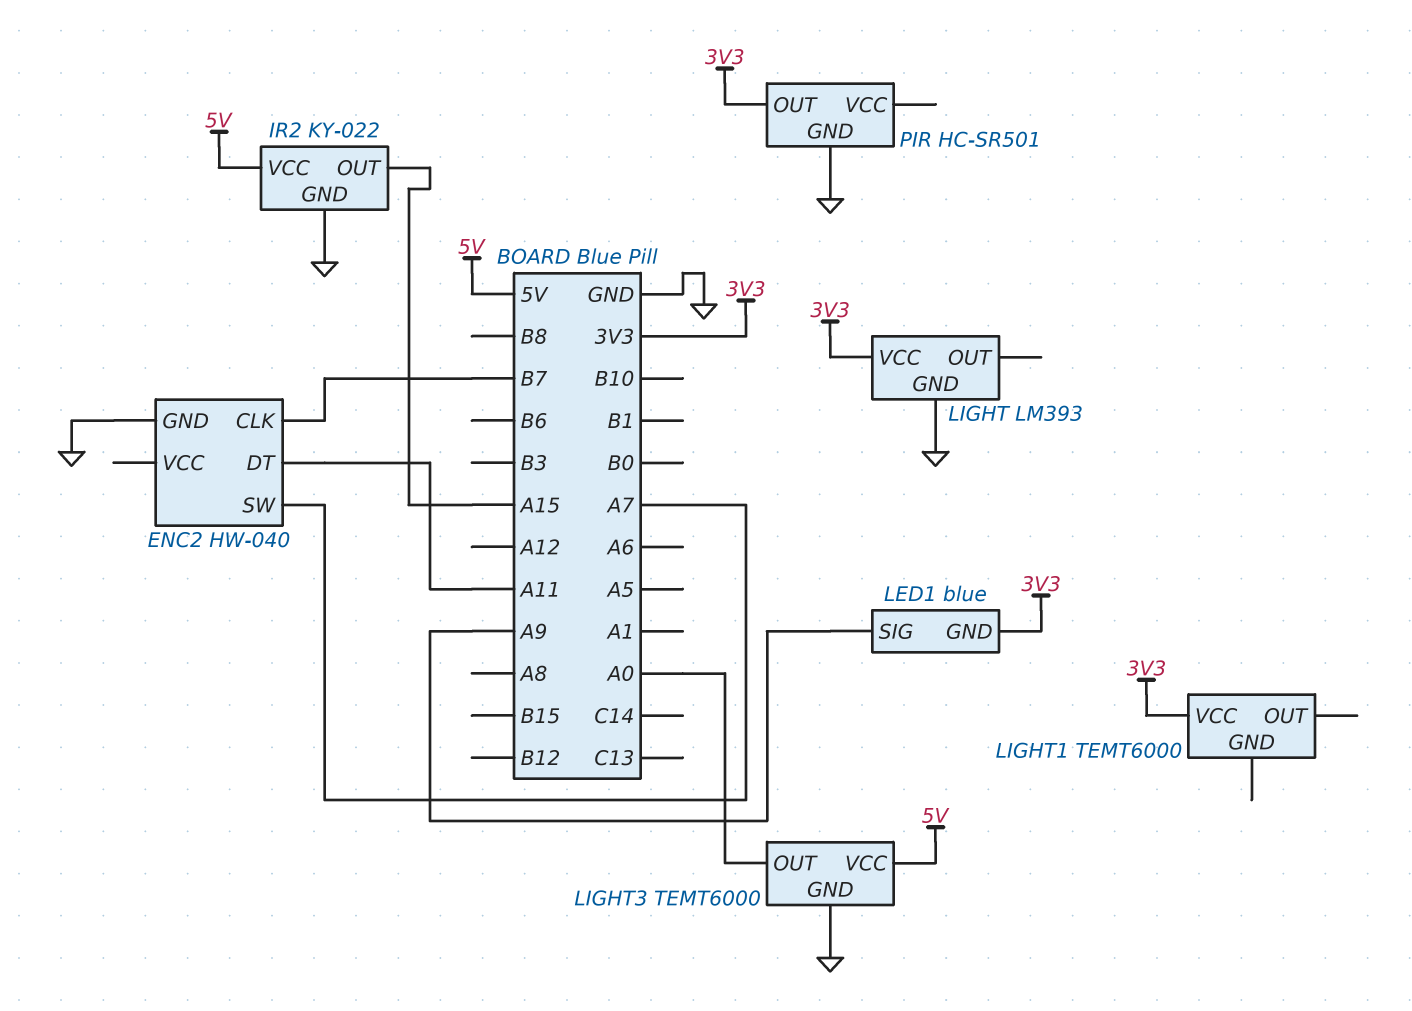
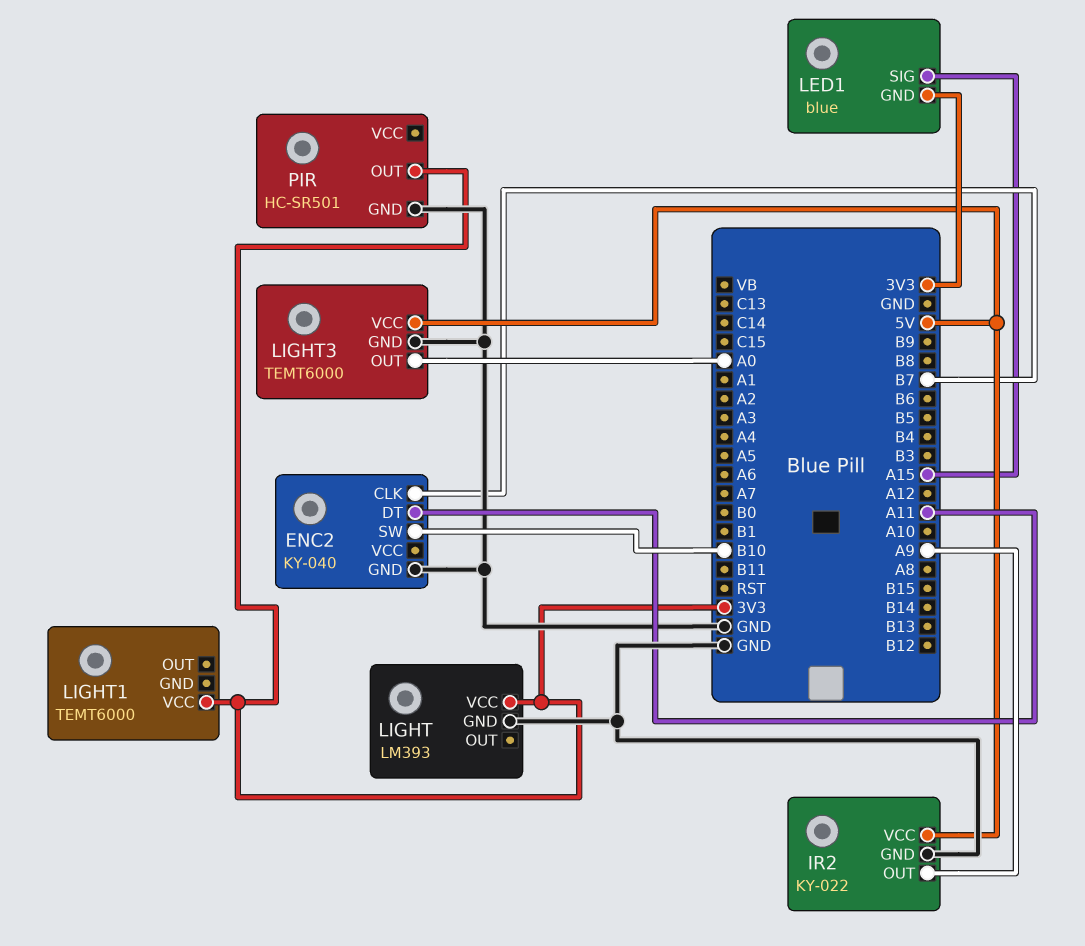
ENC2: HW-040 -> KY-040
ENC2 pin SW: A7 -> B10
IR2 pin OUT: A15 -> A9
LED1 pin SIG: A9 -> A15

